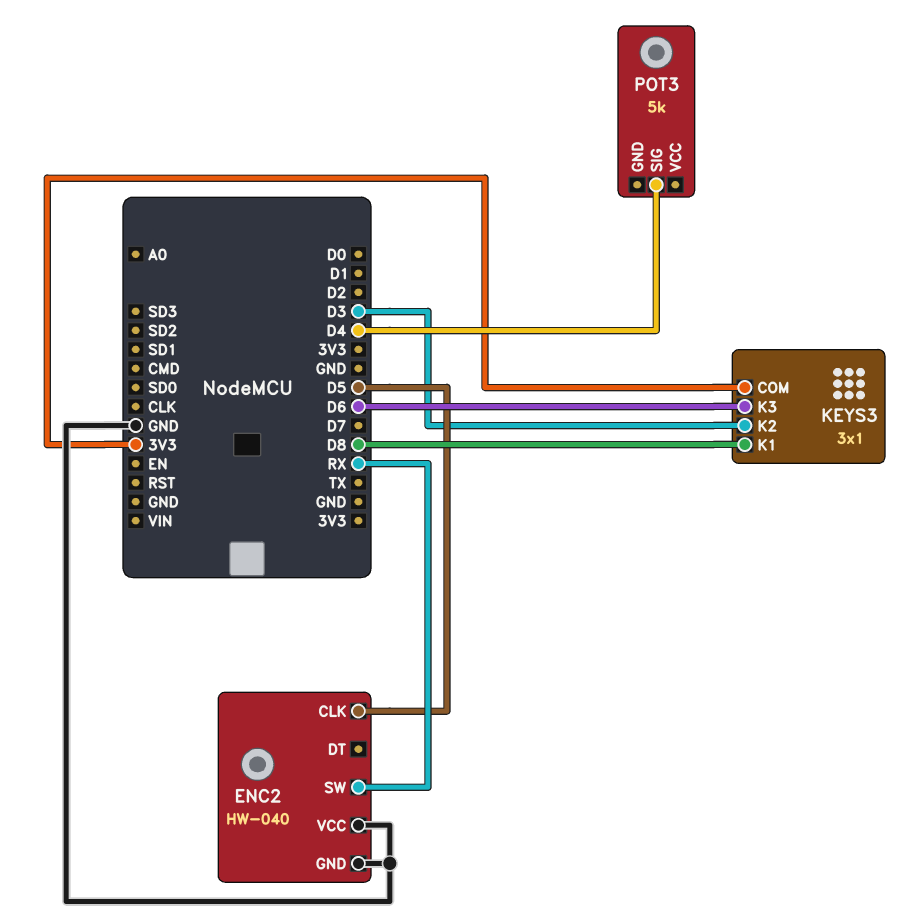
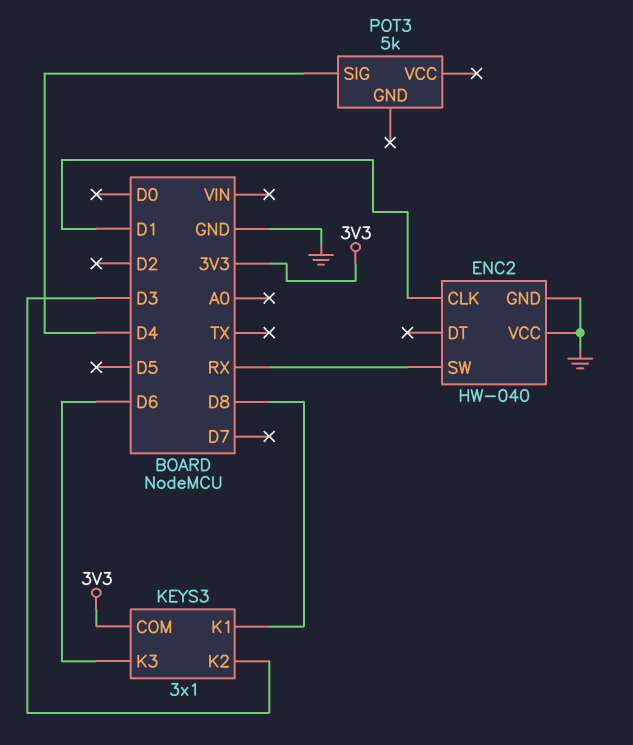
ENC2 pin CLK: D5 -> D1

